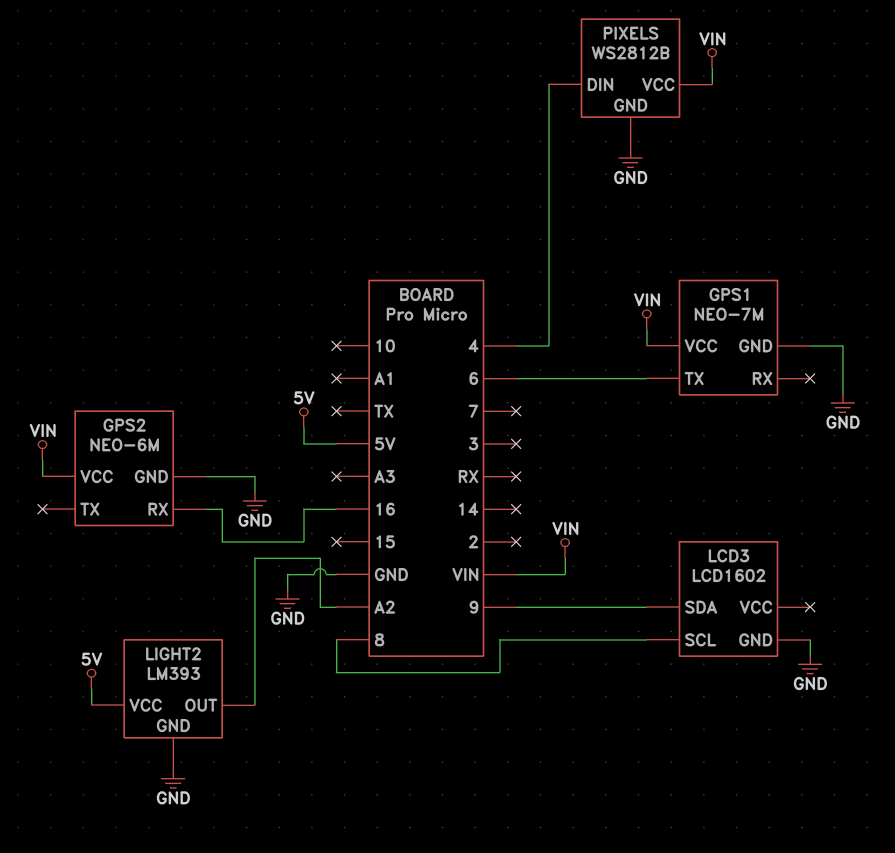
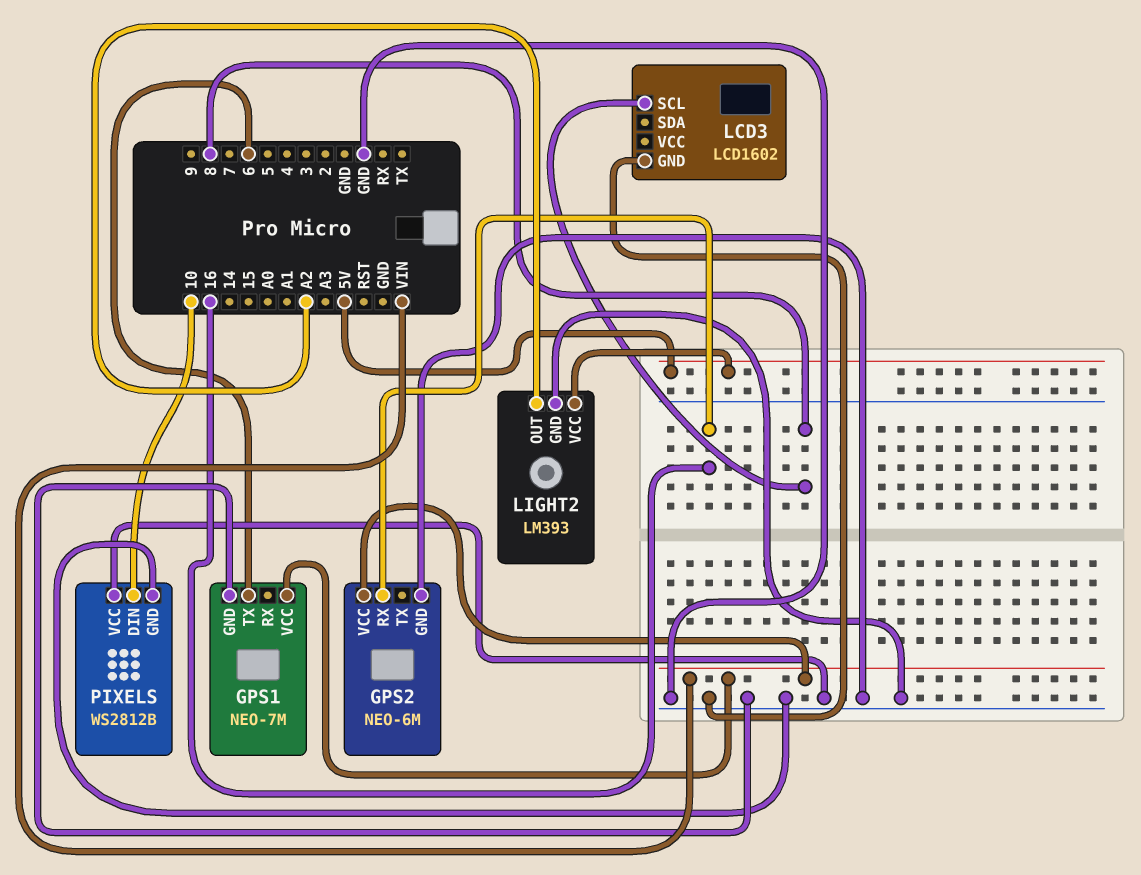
LCD3 pin SDA: 9 -> none
PIXELS pin DIN: 4 -> 10
PIXELS pin VCC: VIN -> GND

